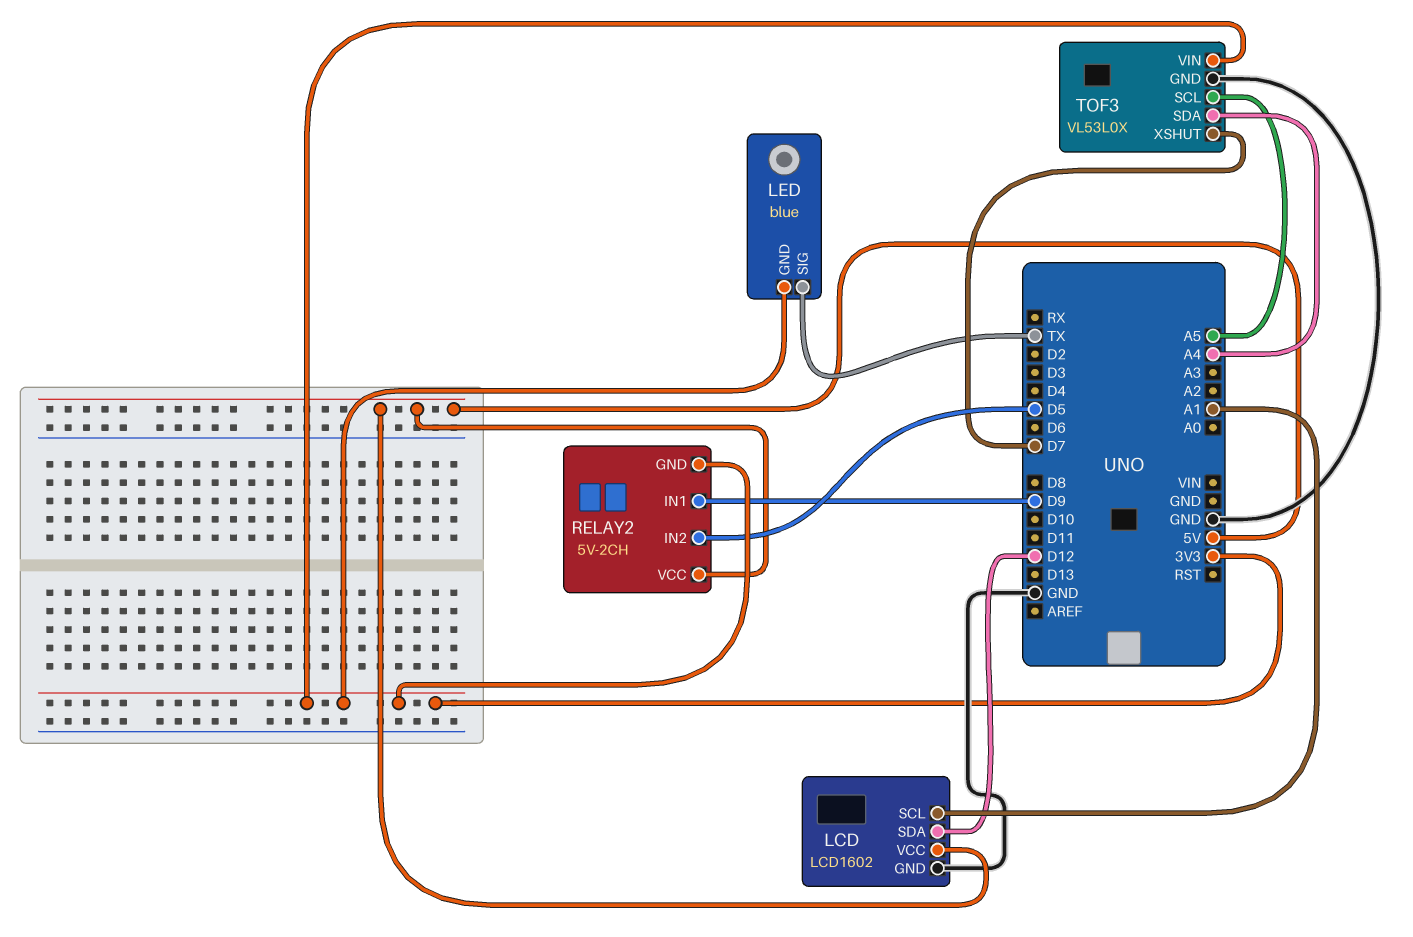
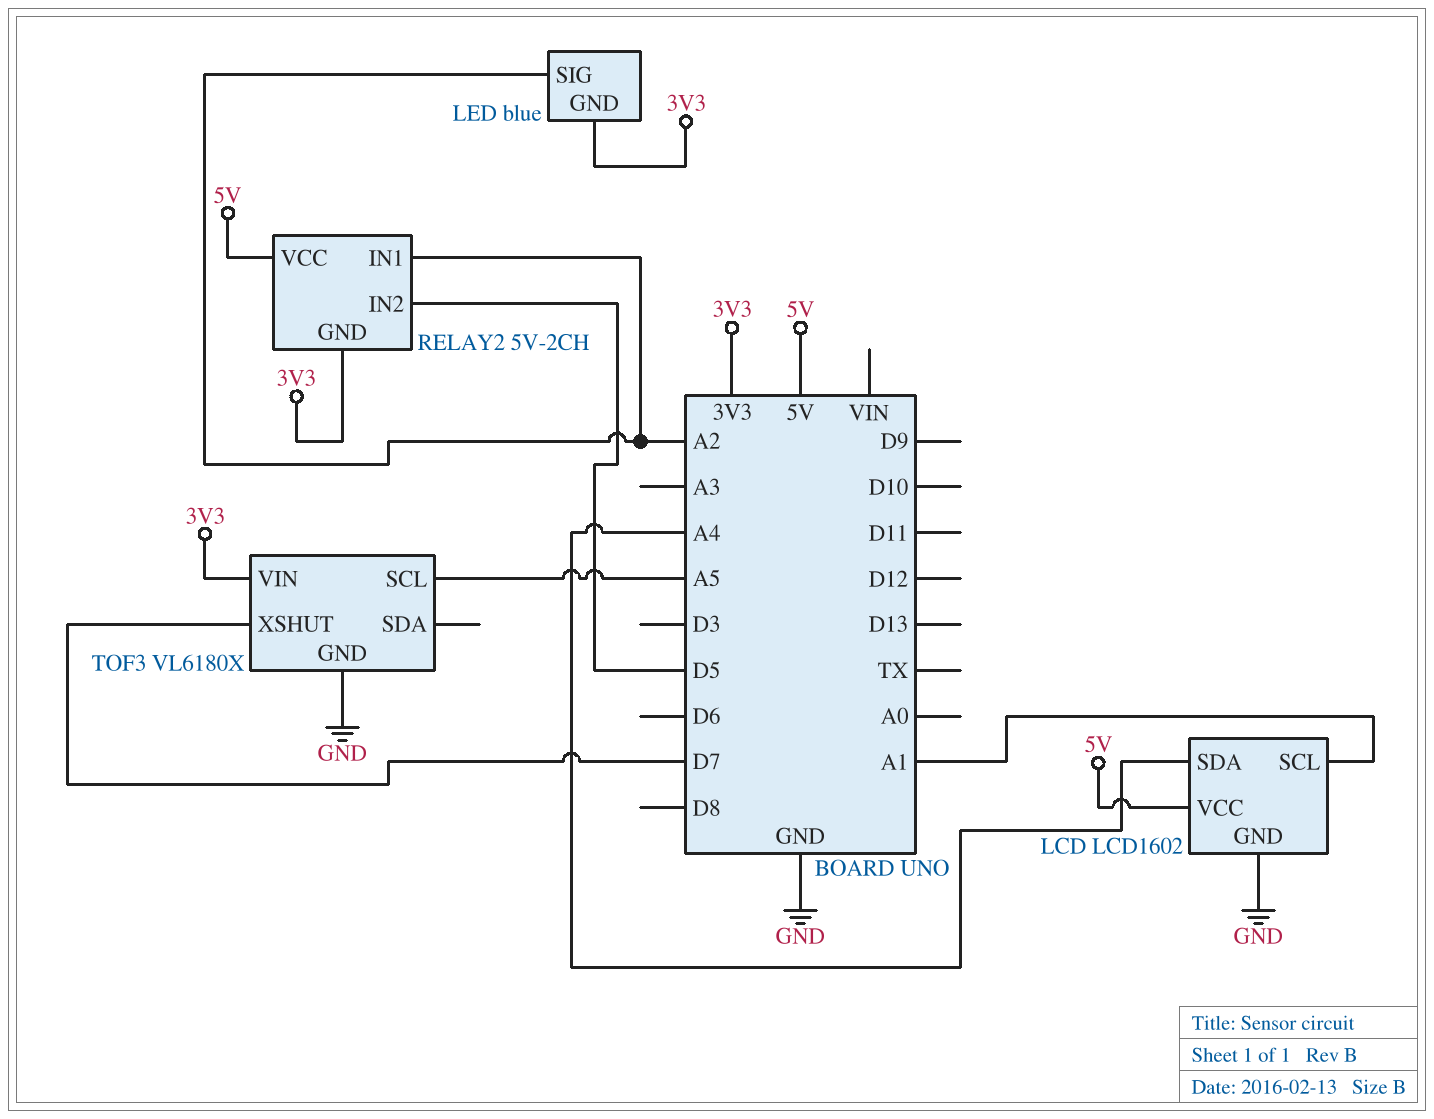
LCD pin SDA: D12 -> A4
LED pin SIG: TX -> A2
RELAY2 pin IN1: D9 -> A2
TOF3: VL53L0X -> VL6180X
TOF3 pin SDA: A4 -> none

